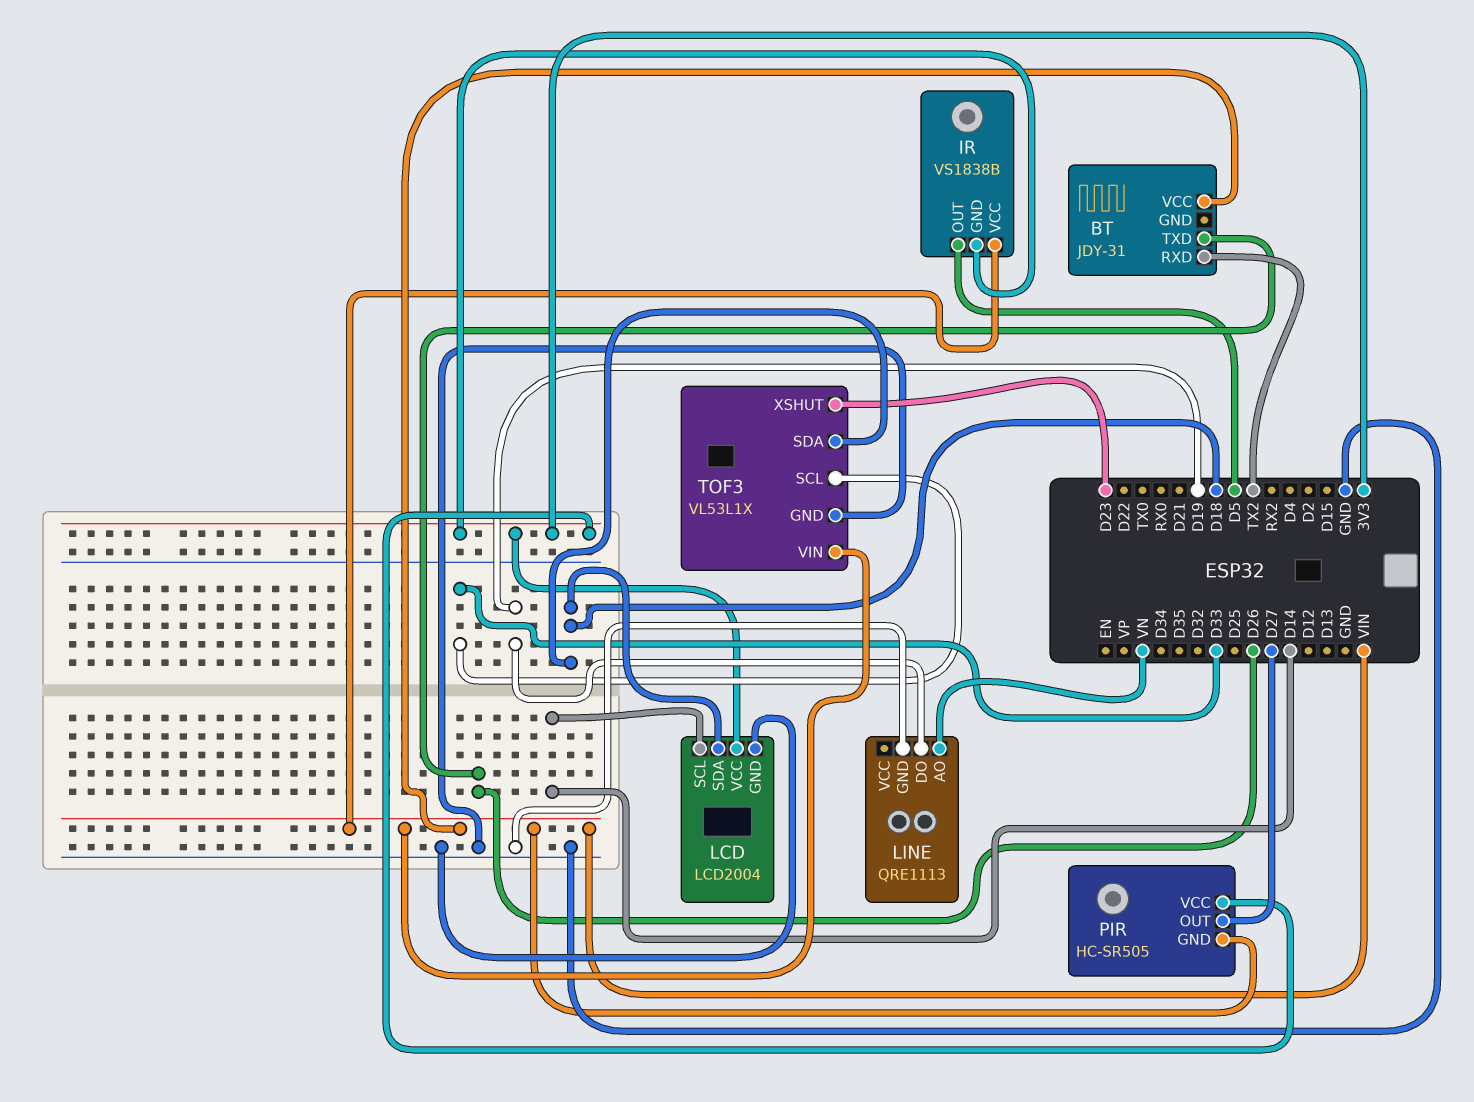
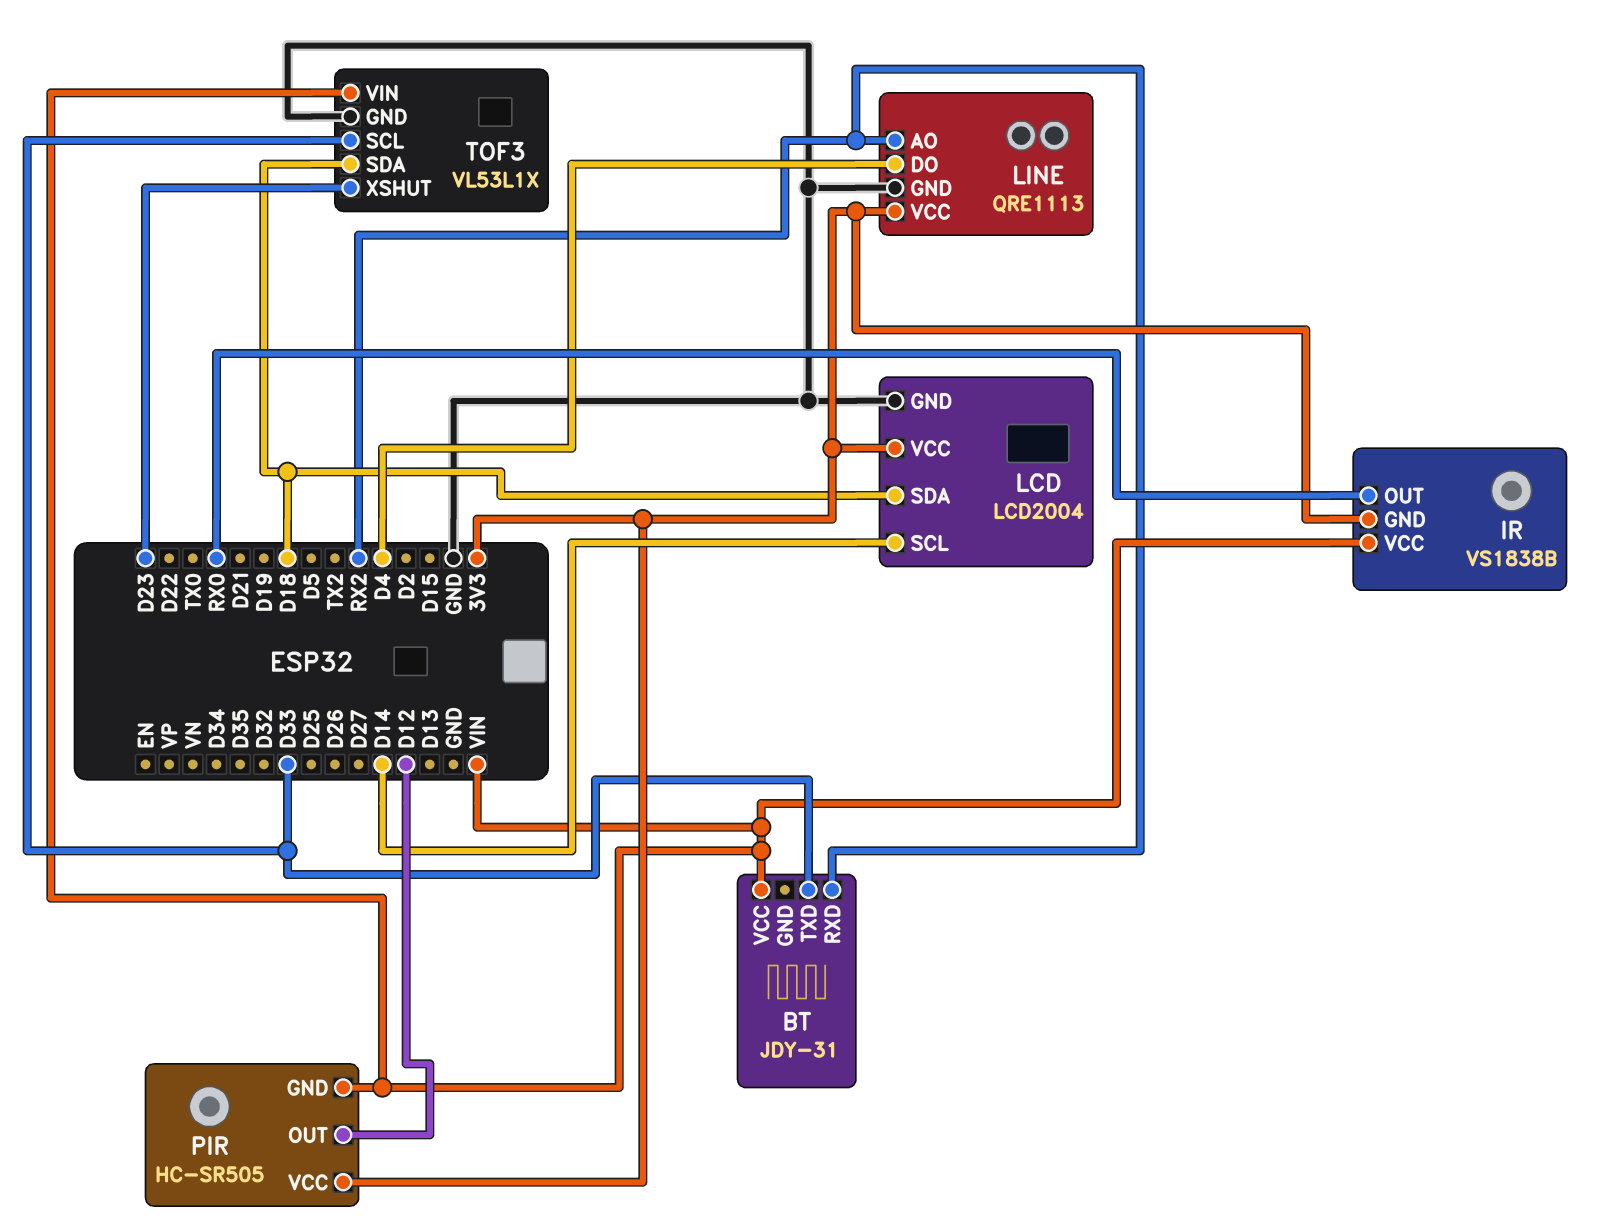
BT pin RXD: TX2 -> RX2
BT pin TXD: D26 -> D33
IR pin OUT: D5 -> RX0
LINE pin AO: VN -> RX2
LINE pin DO: D19 -> D4
LINE pin VCC: none -> 3V3
PIR pin OUT: D27 -> D12

